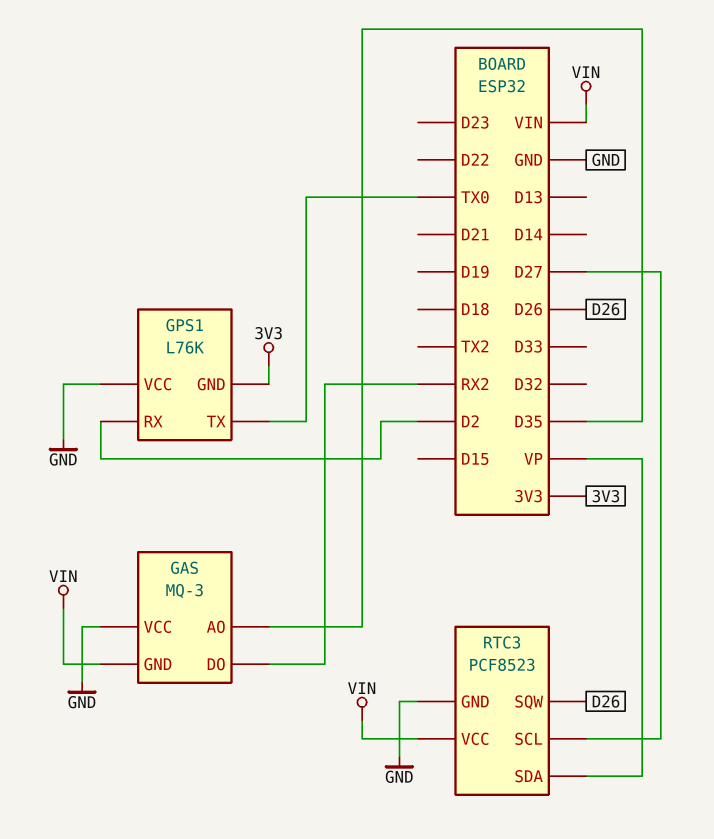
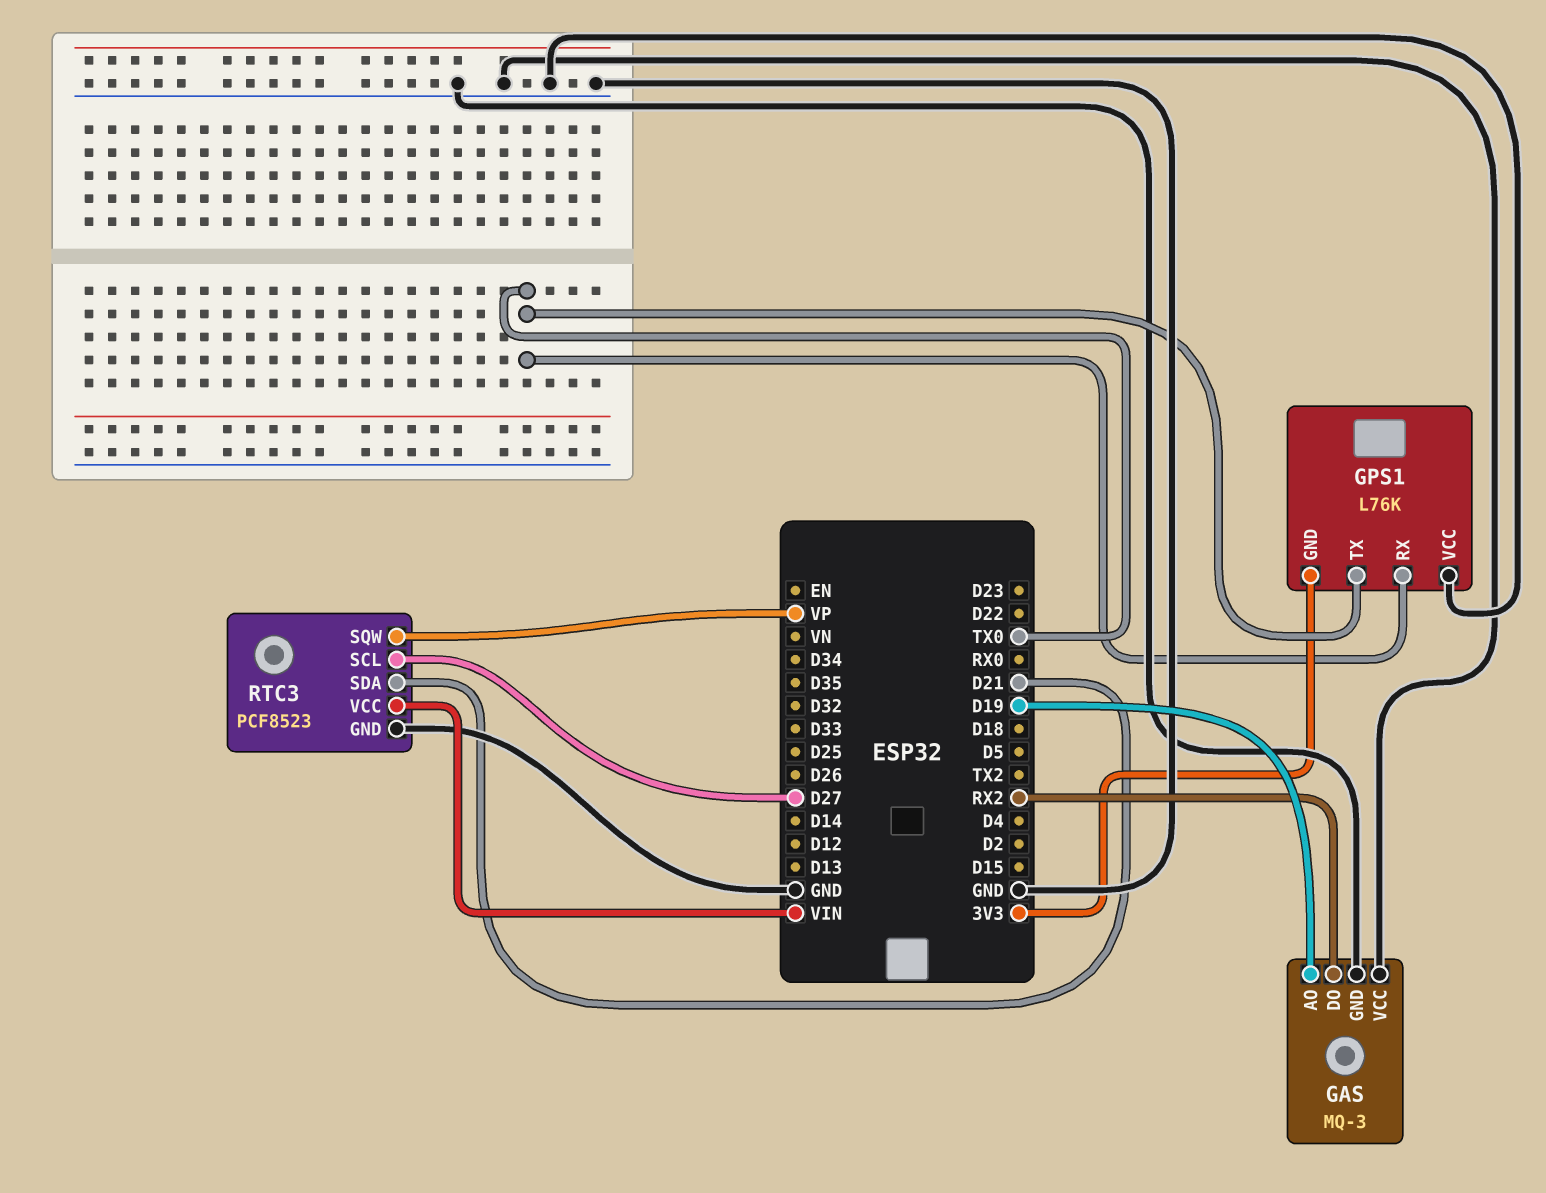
GAS pin AO: D35 -> D19
GAS pin GND: VIN -> GND
GPS1 pin RX: D2 -> TX0
RTC3 pin SDA: VP -> D21
RTC3 pin SQW: D26 -> VP

